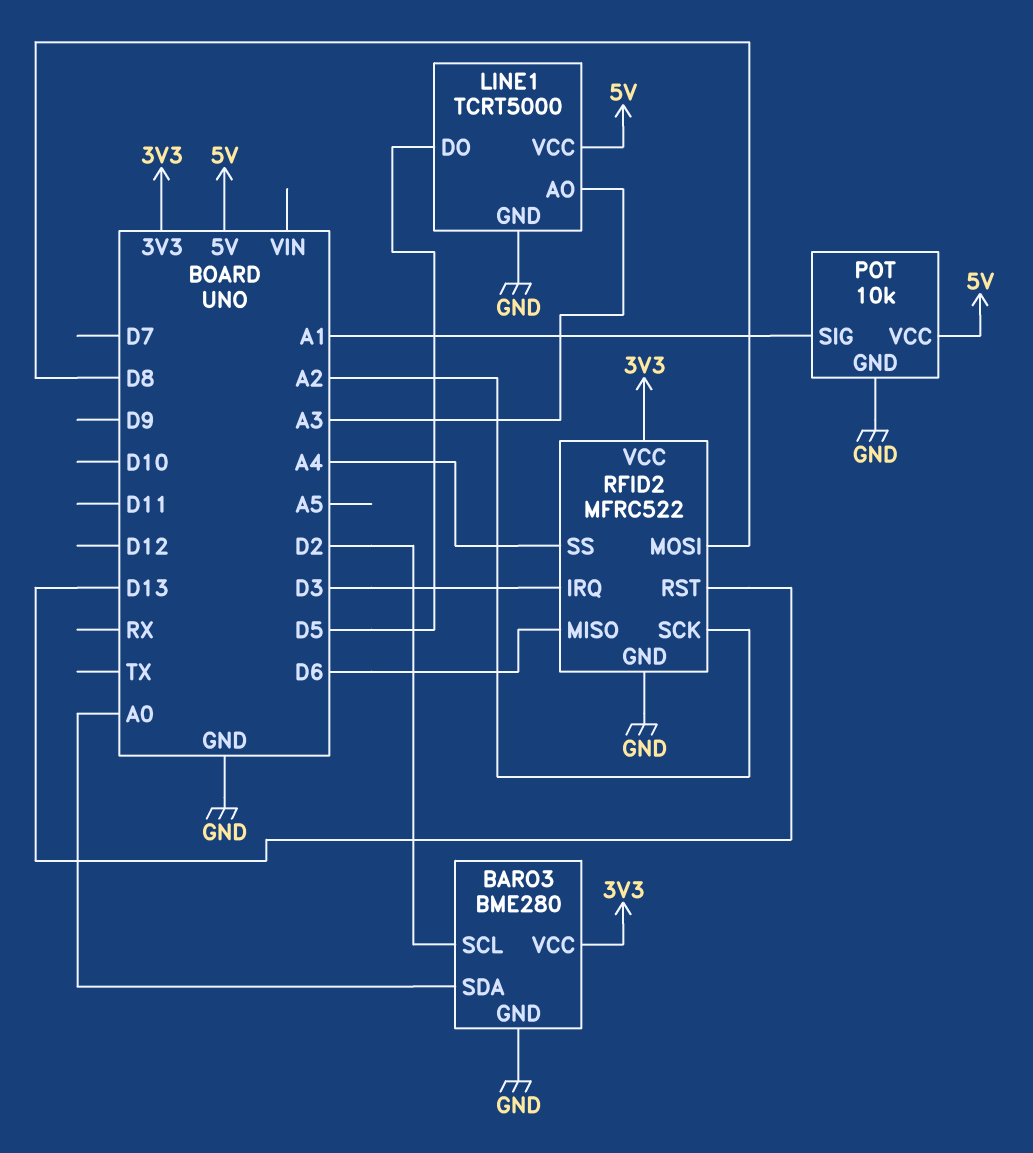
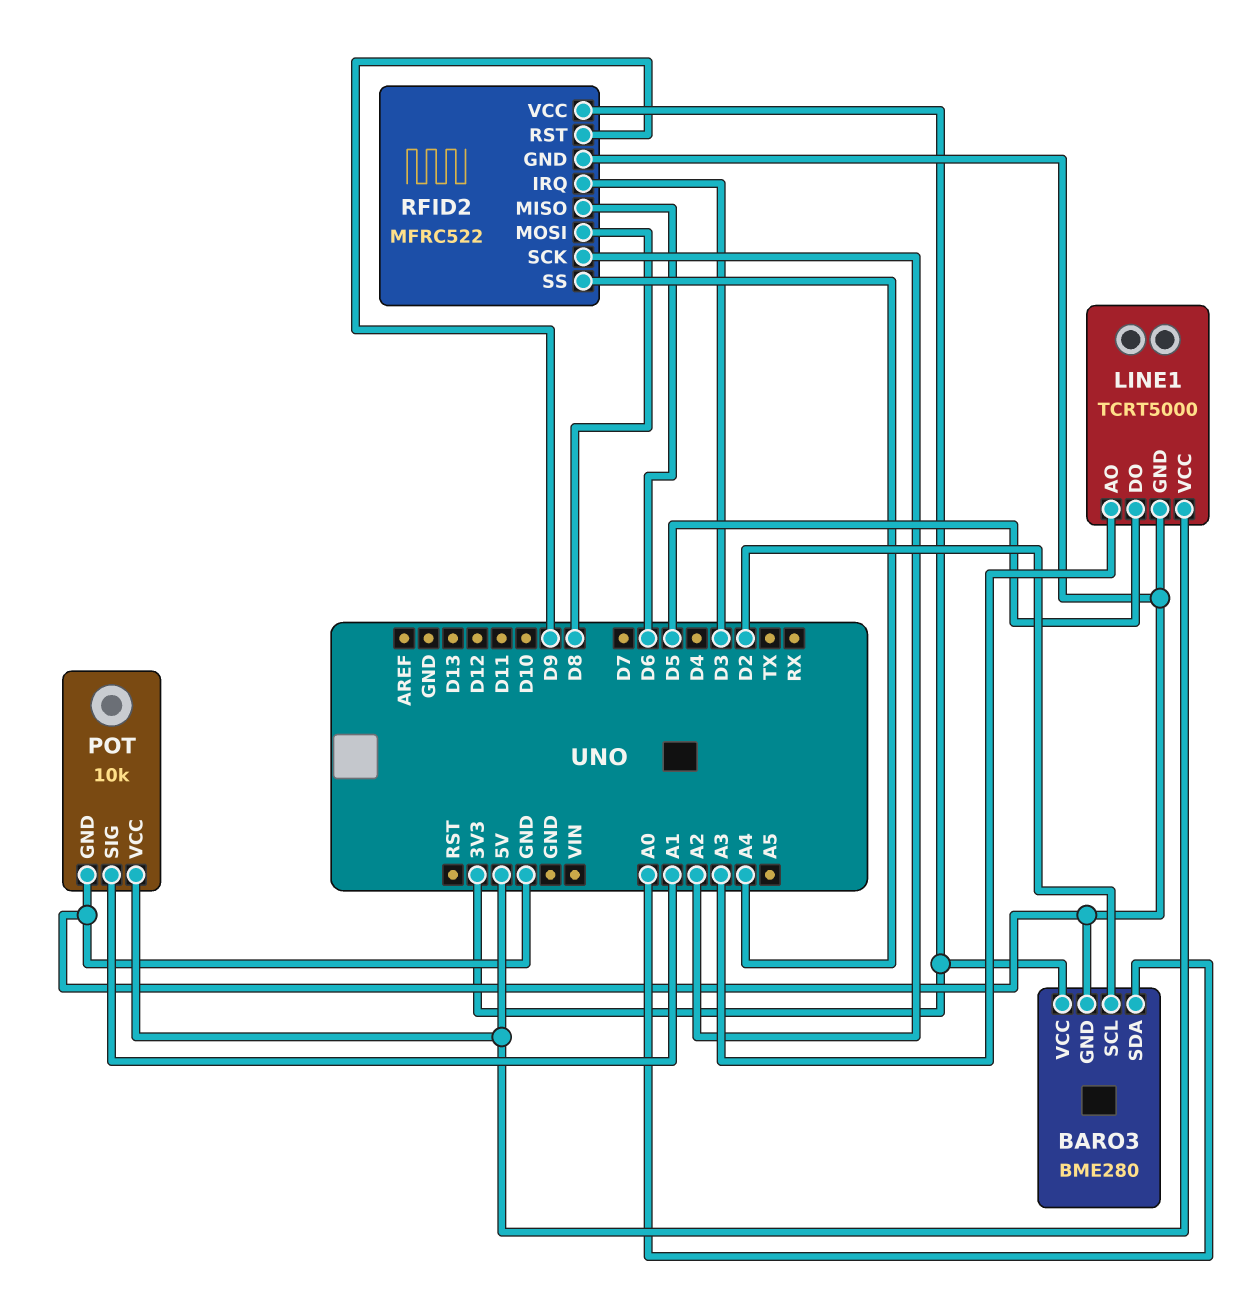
RFID2 pin RST: D13 -> D9

